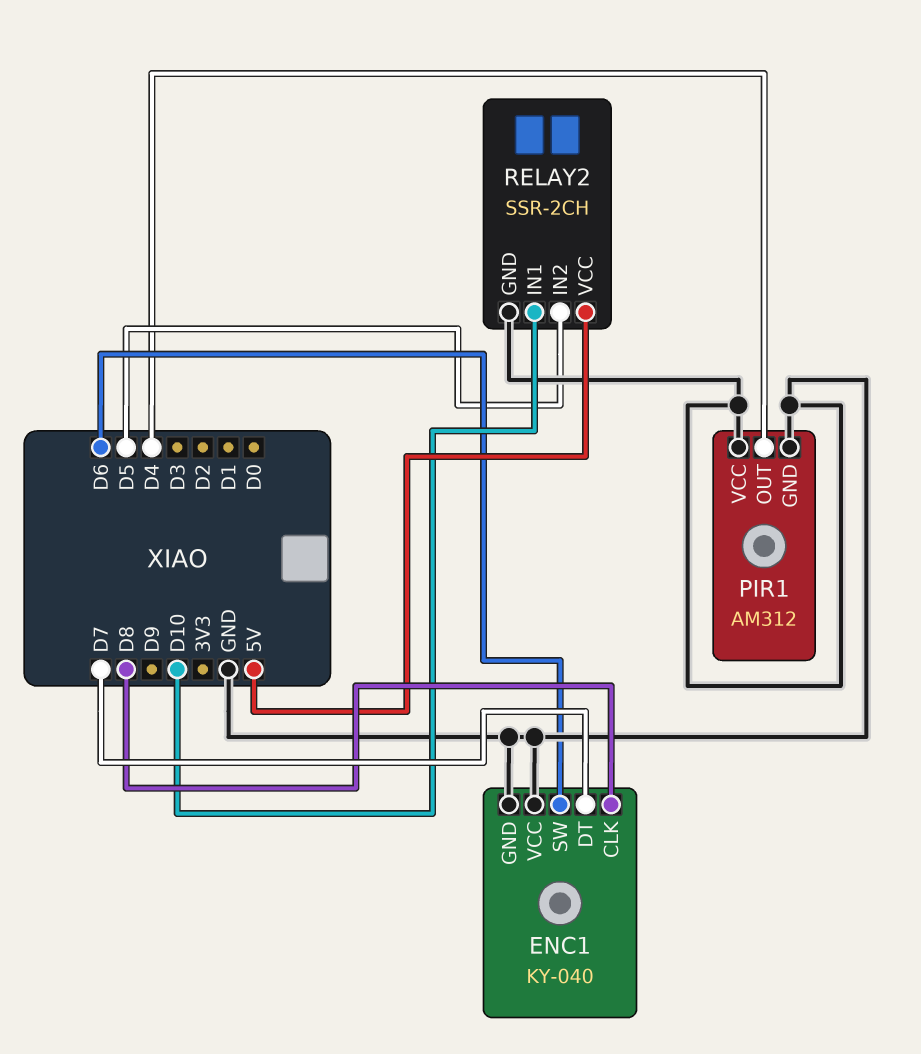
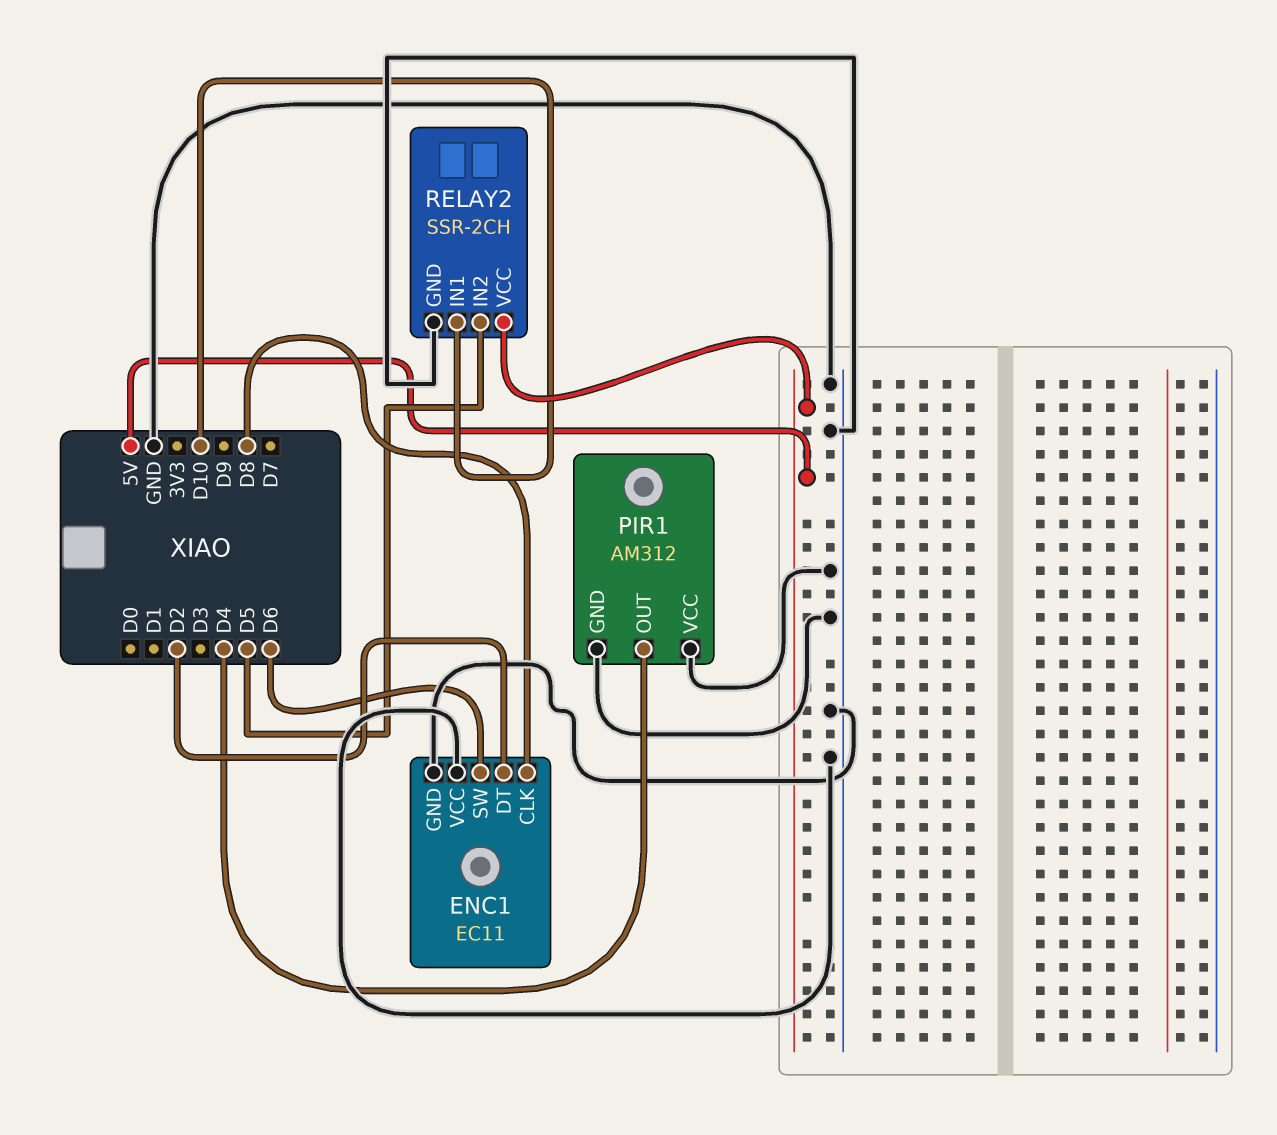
ENC1: KY-040 -> EC11
ENC1 pin DT: D7 -> D2

